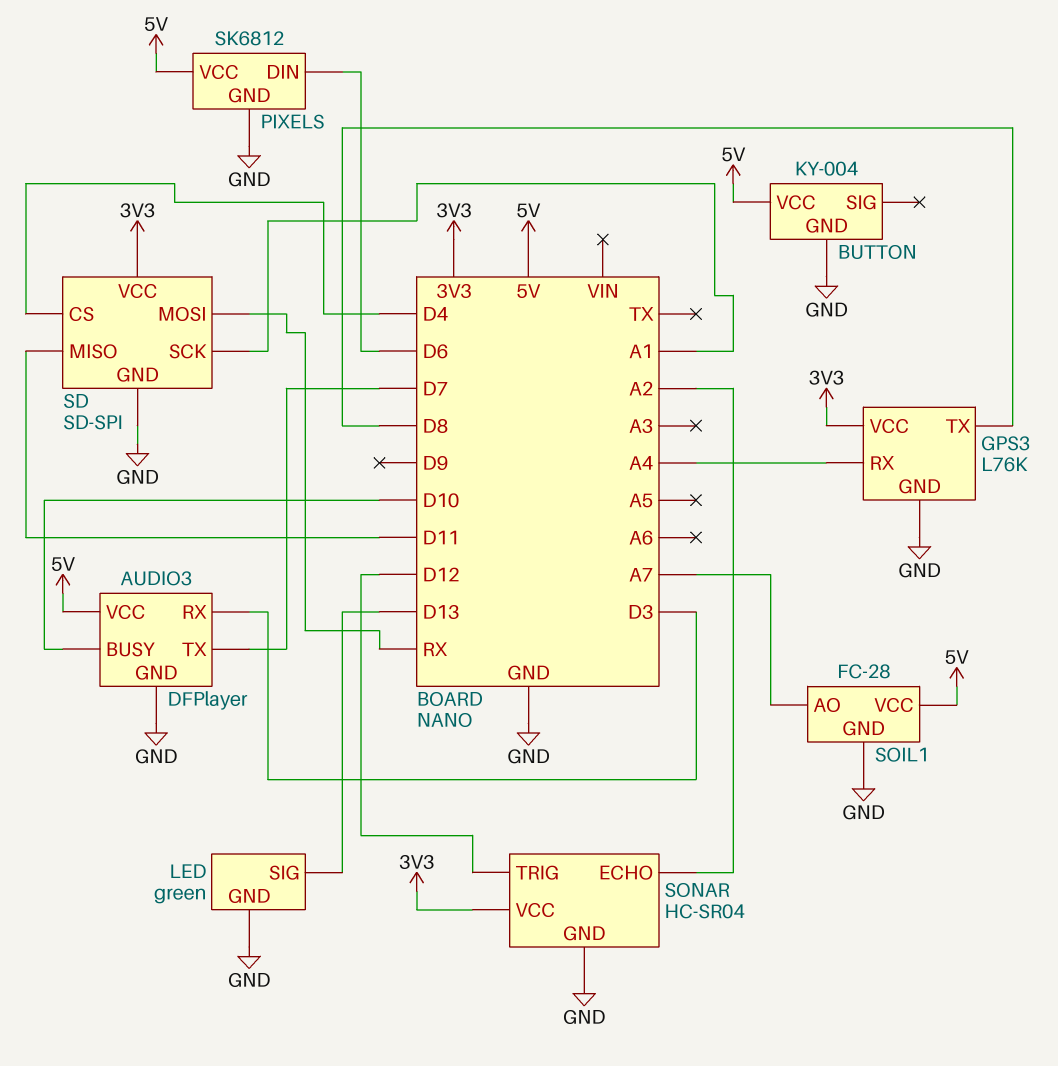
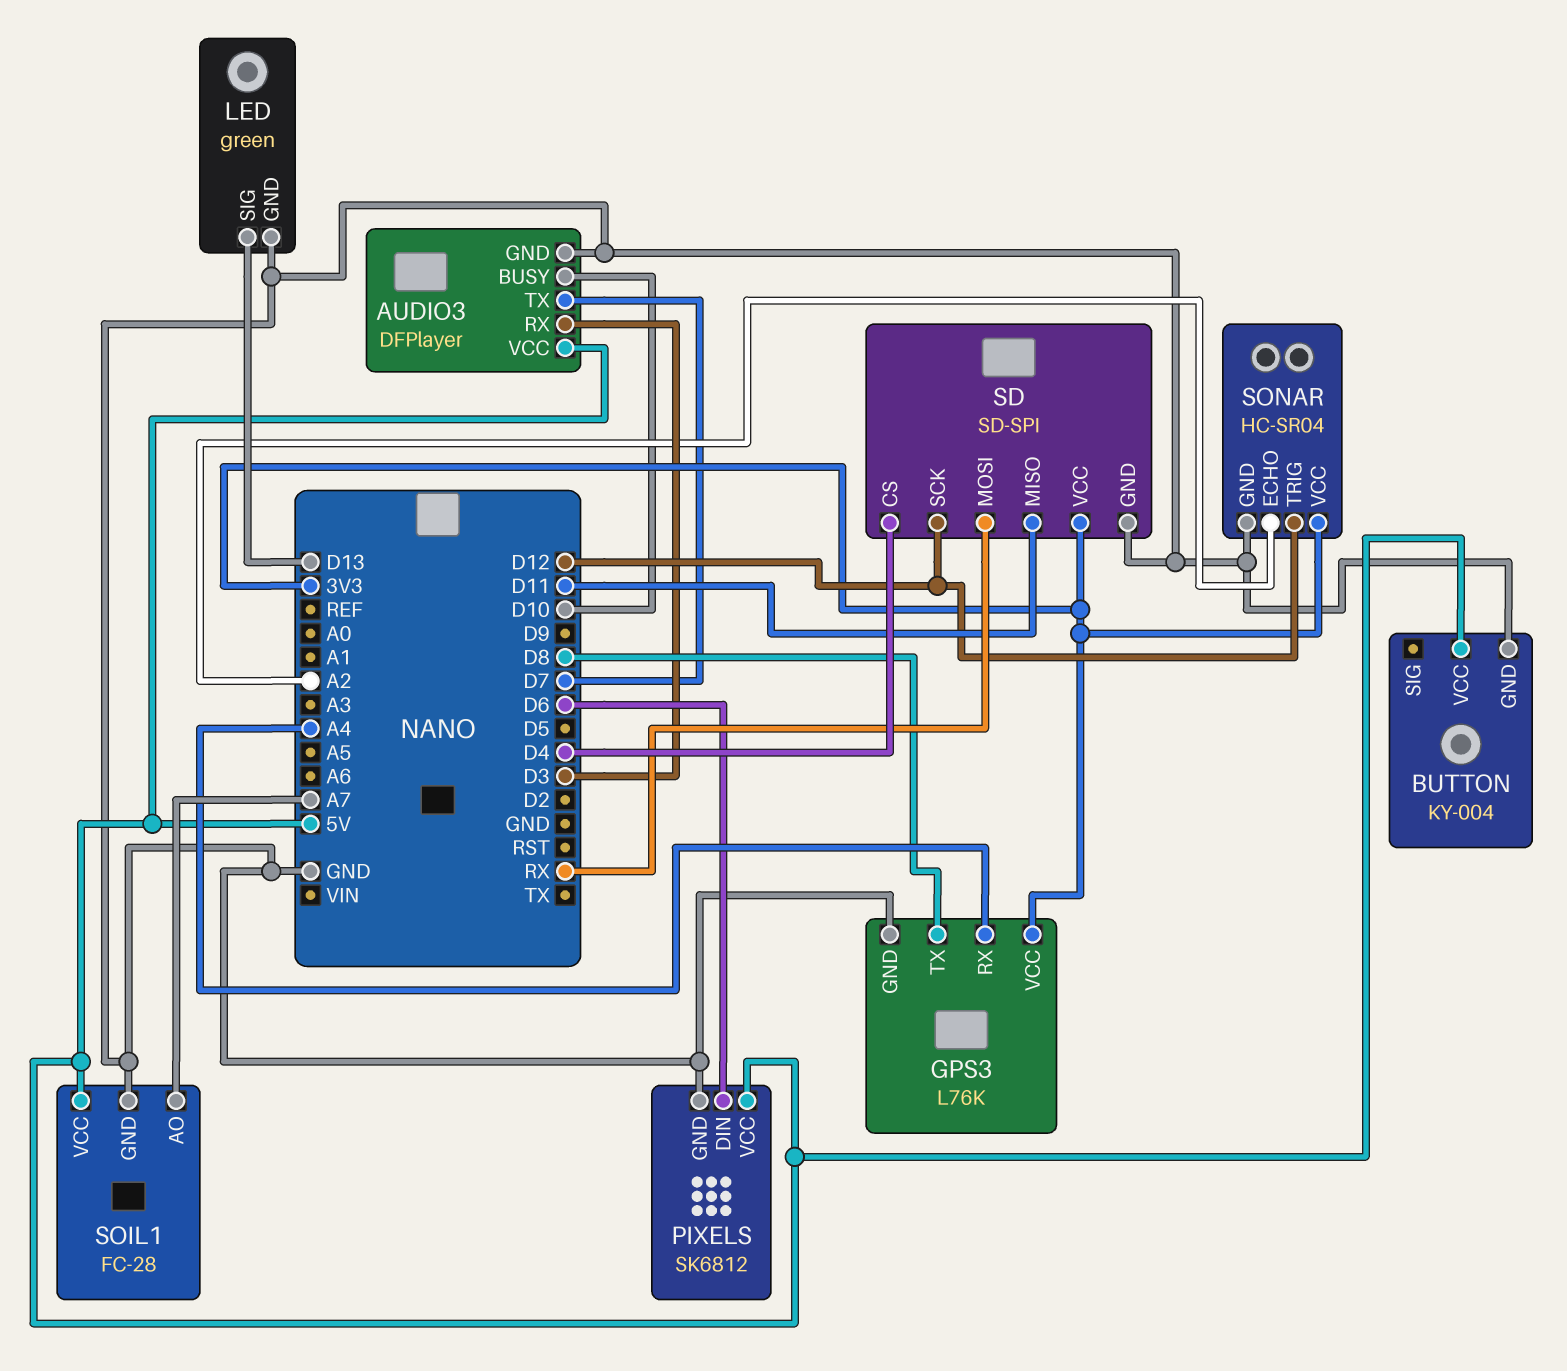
SD pin SCK: A1 -> D12

